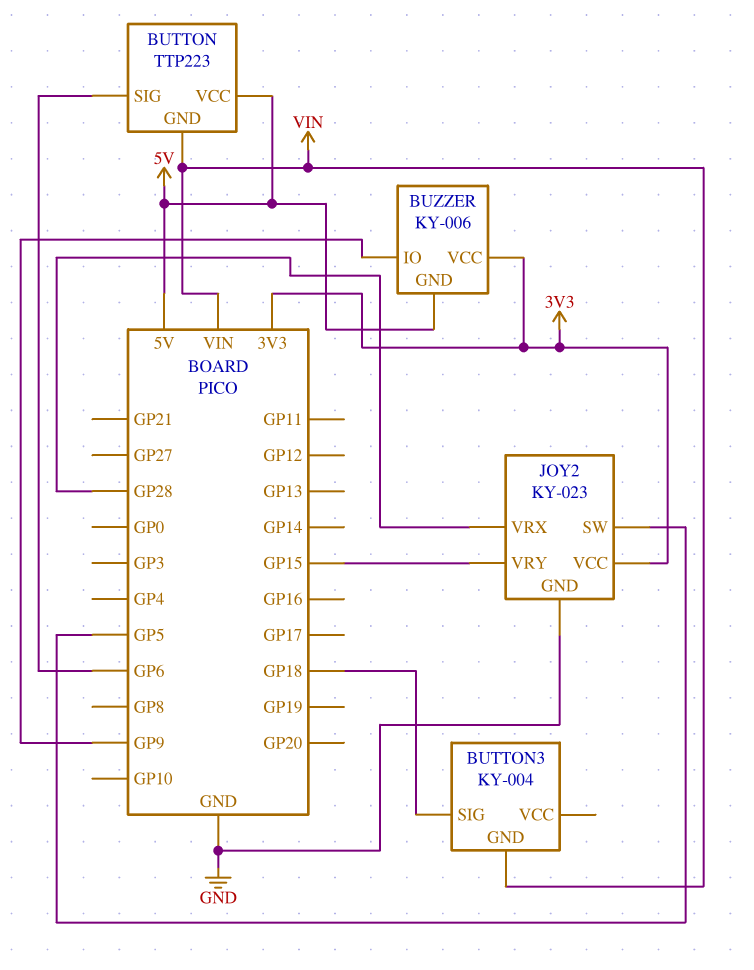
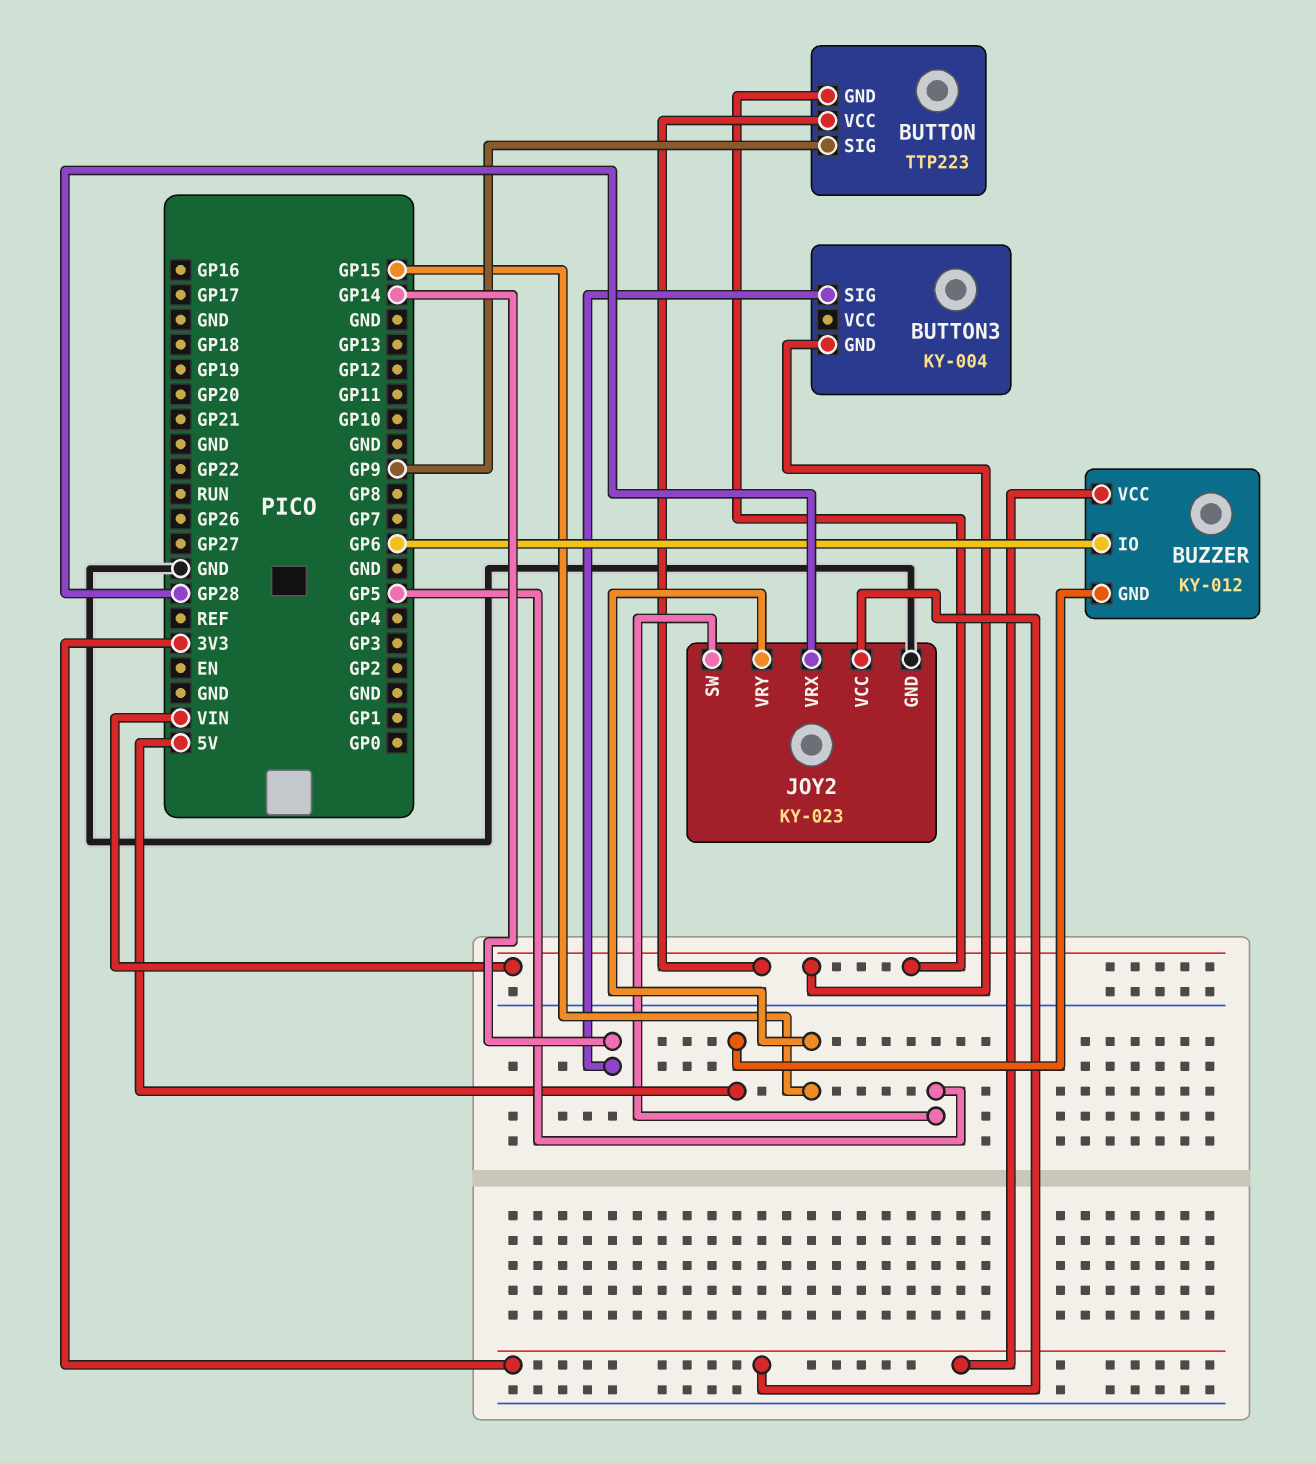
BUTTON pin SIG: GP6 -> GP9
BUTTON pin VCC: 5V -> VIN
BUTTON3 pin SIG: GP18 -> GP14
BUZZER: KY-006 -> KY-012
BUZZER pin IO: GP9 -> GP6

